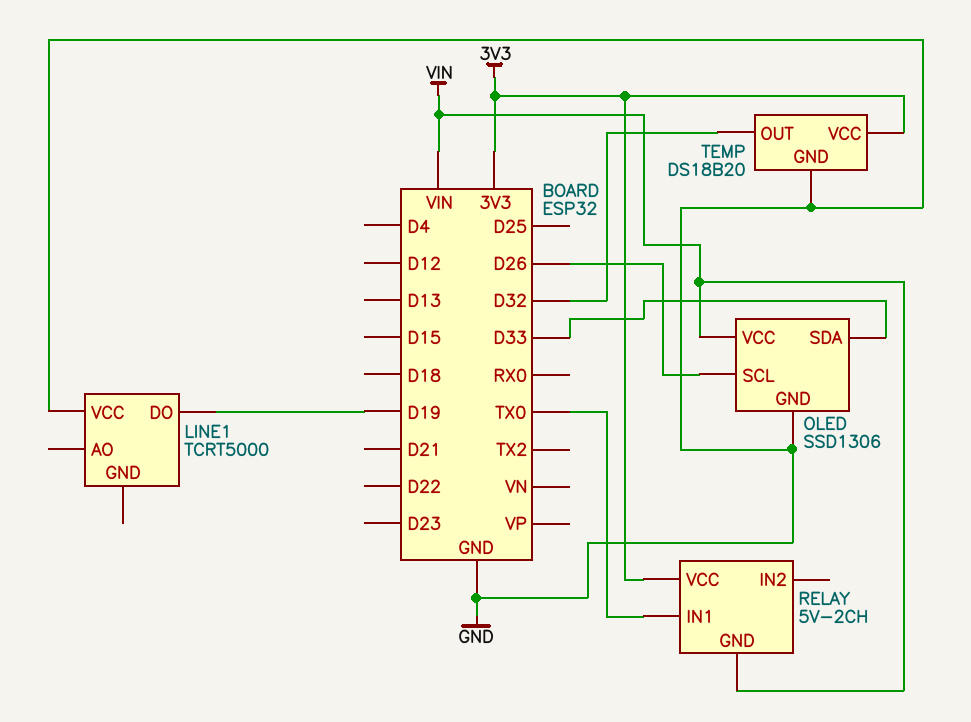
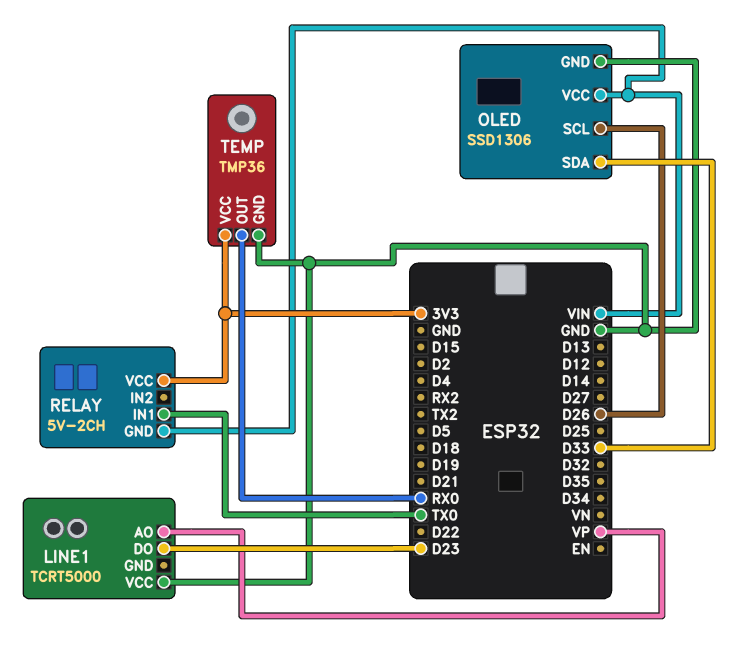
LINE1 pin AO: none -> VP
LINE1 pin DO: D19 -> D23
TEMP: DS18B20 -> TMP36
TEMP pin OUT: D32 -> RX0

